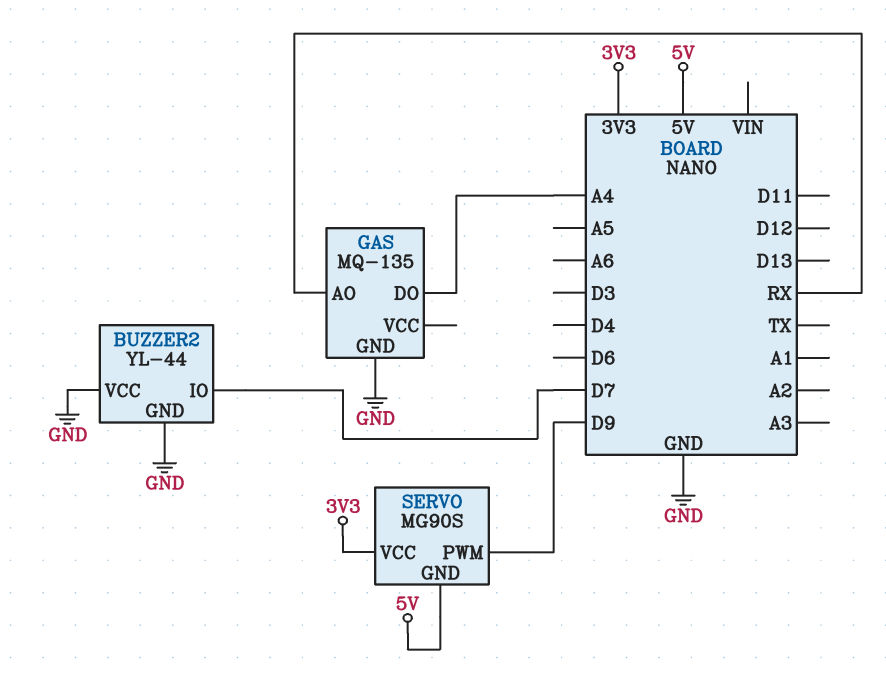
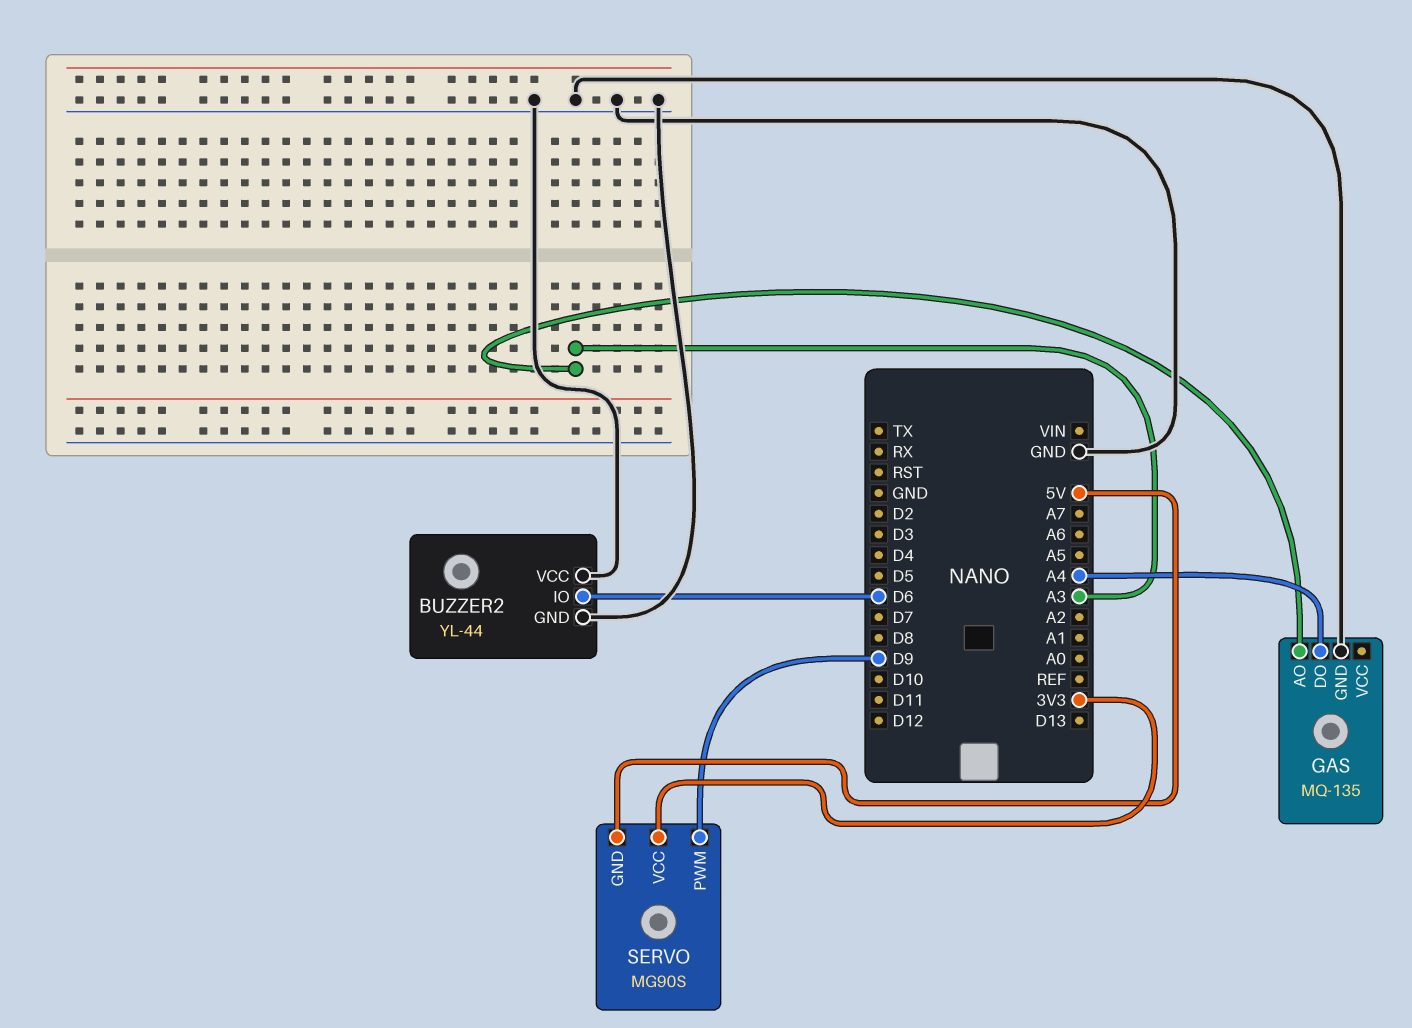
BUZZER2 pin IO: D7 -> D6
GAS pin AO: RX -> A3

